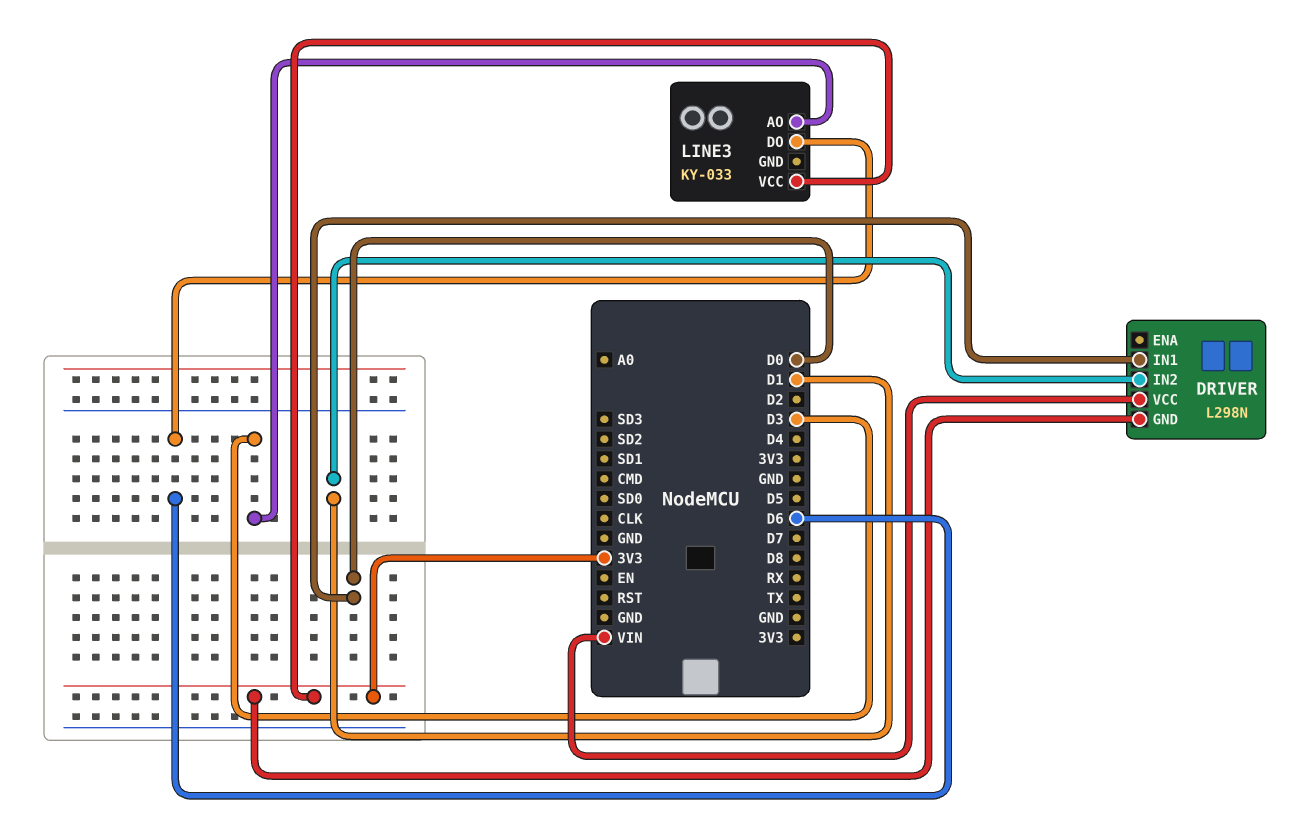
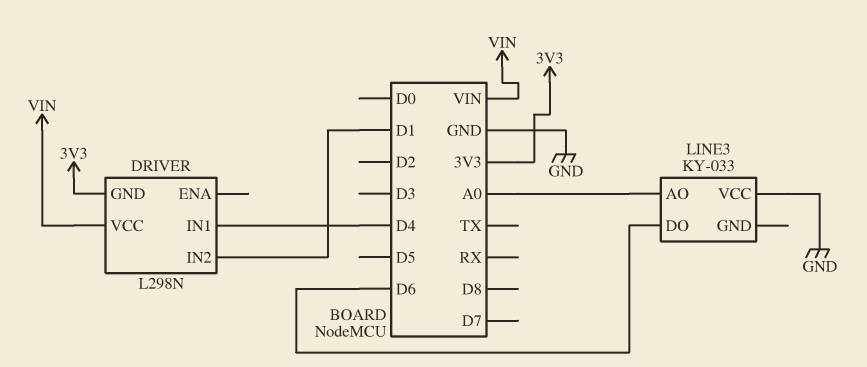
DRIVER pin IN1: D0 -> D4
LINE3 pin AO: D3 -> A0
LINE3 pin VCC: 3V3 -> GND

